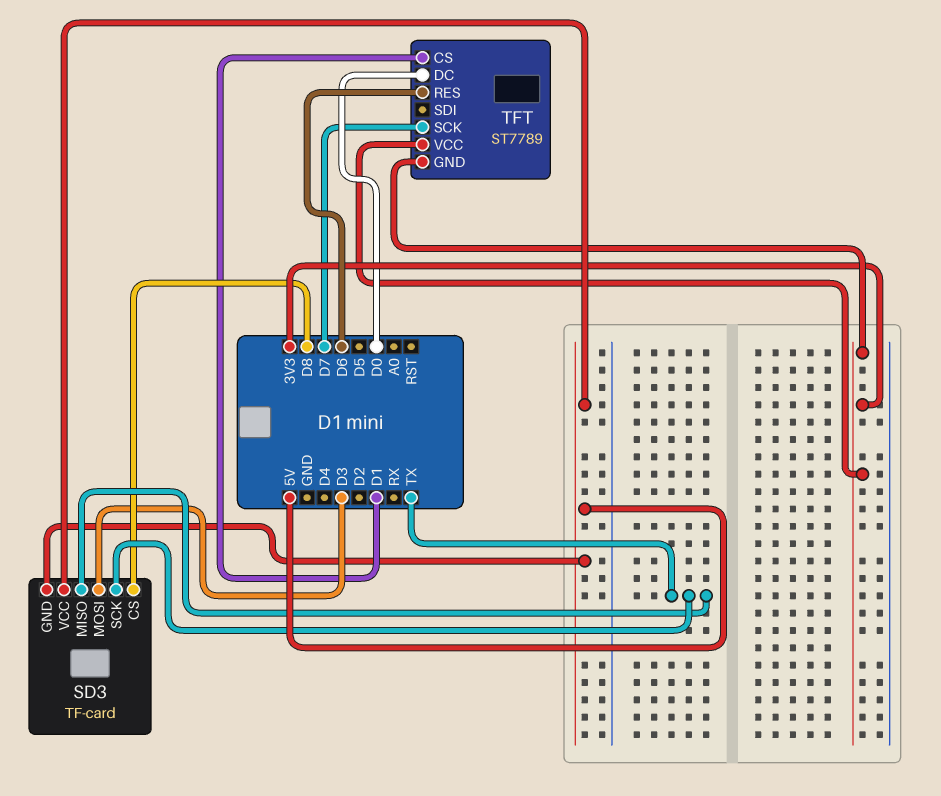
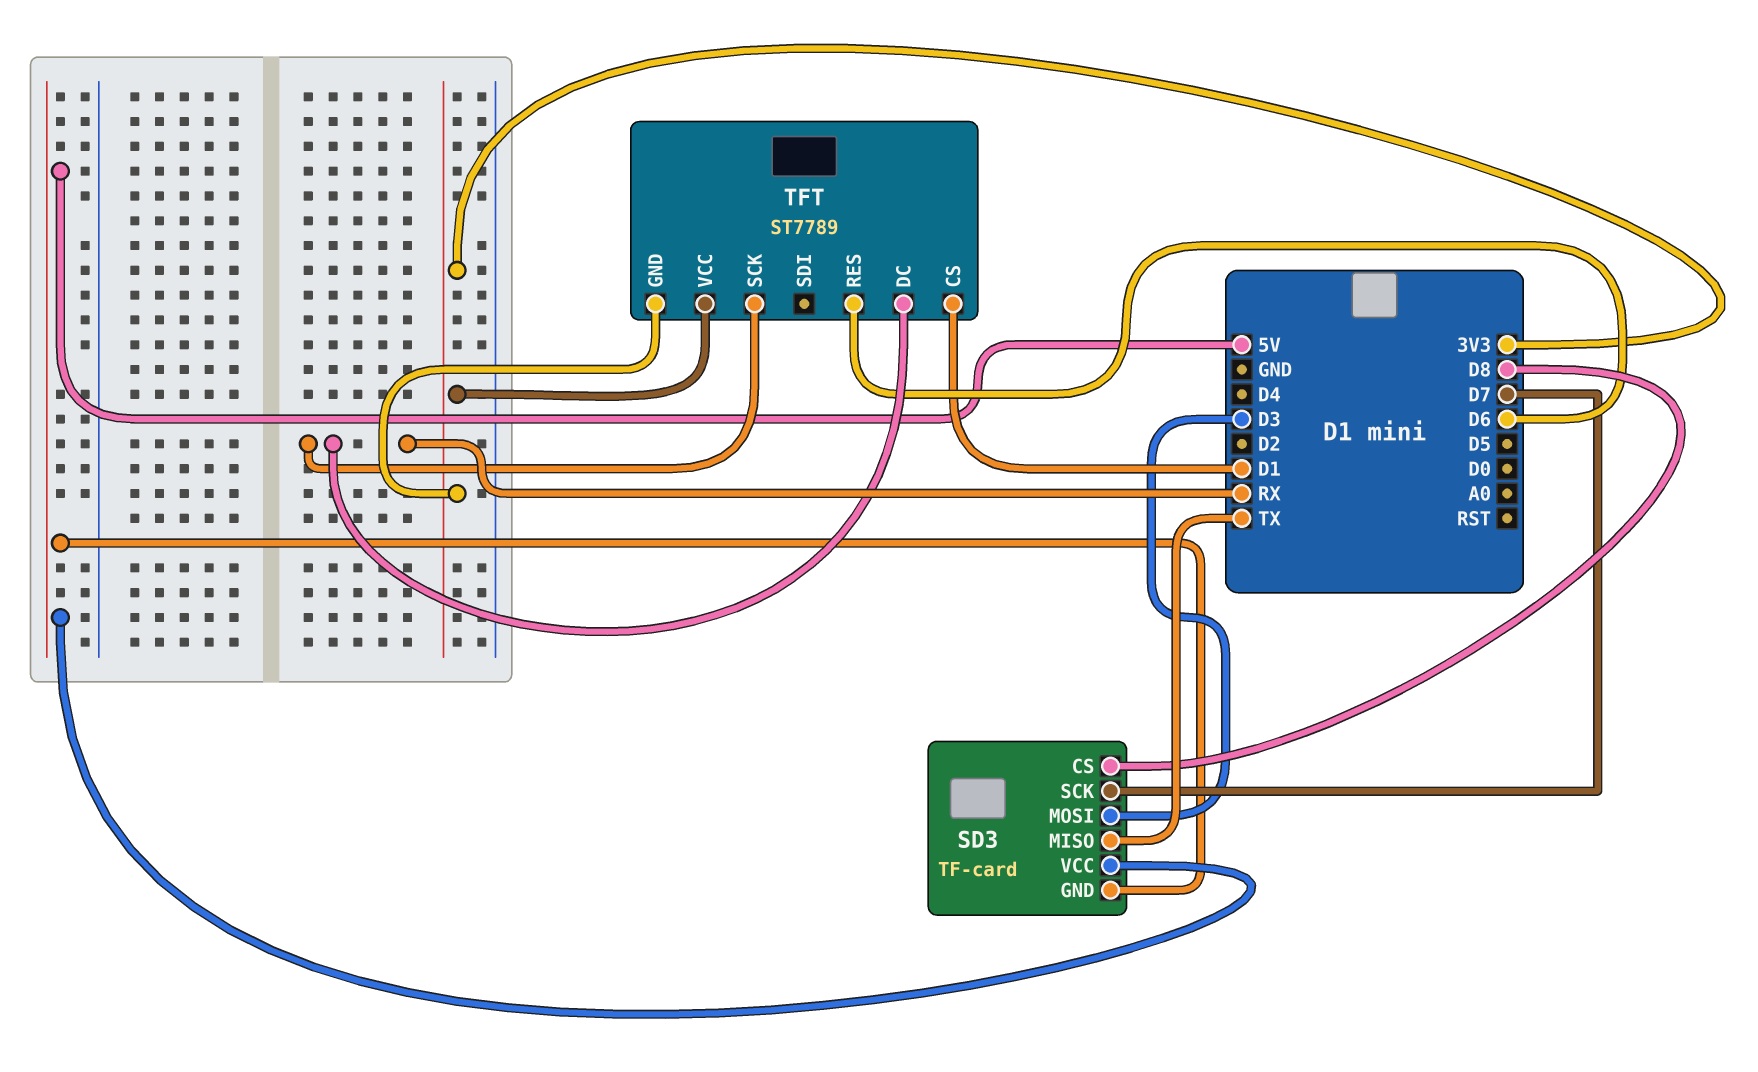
SD3 pin SCK: TX -> D7
TFT pin DC: D0 -> RX
TFT pin SCK: D7 -> RX

